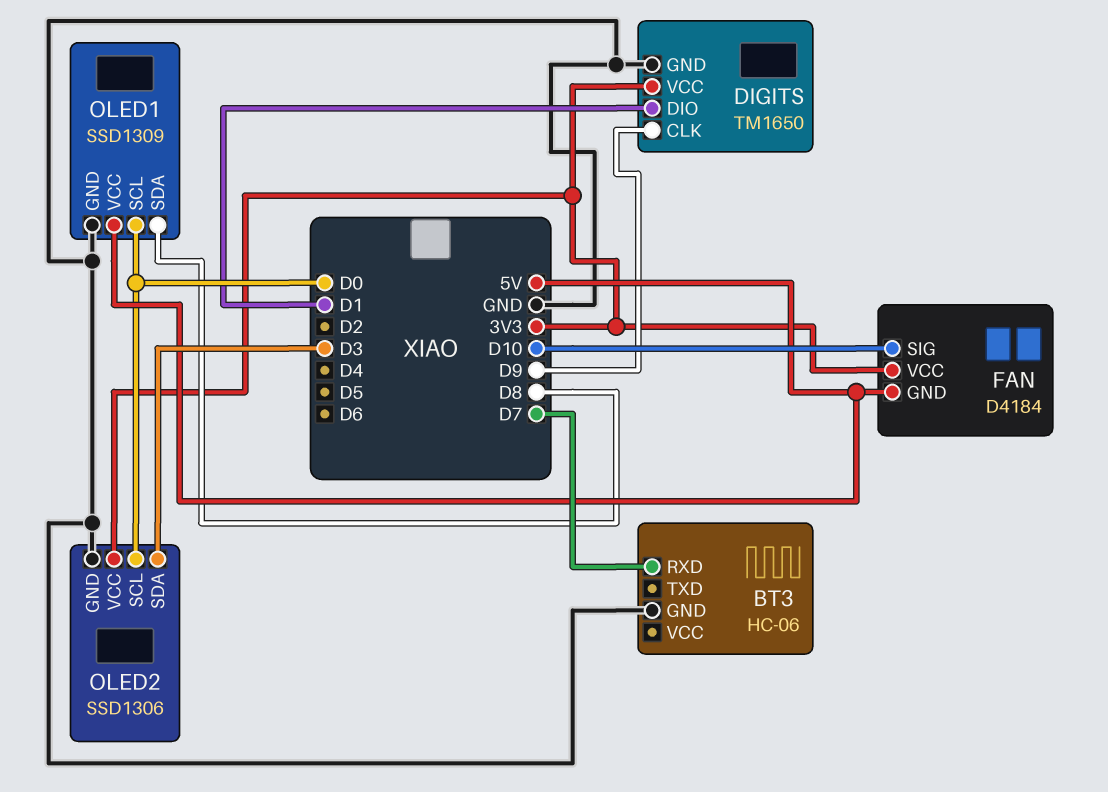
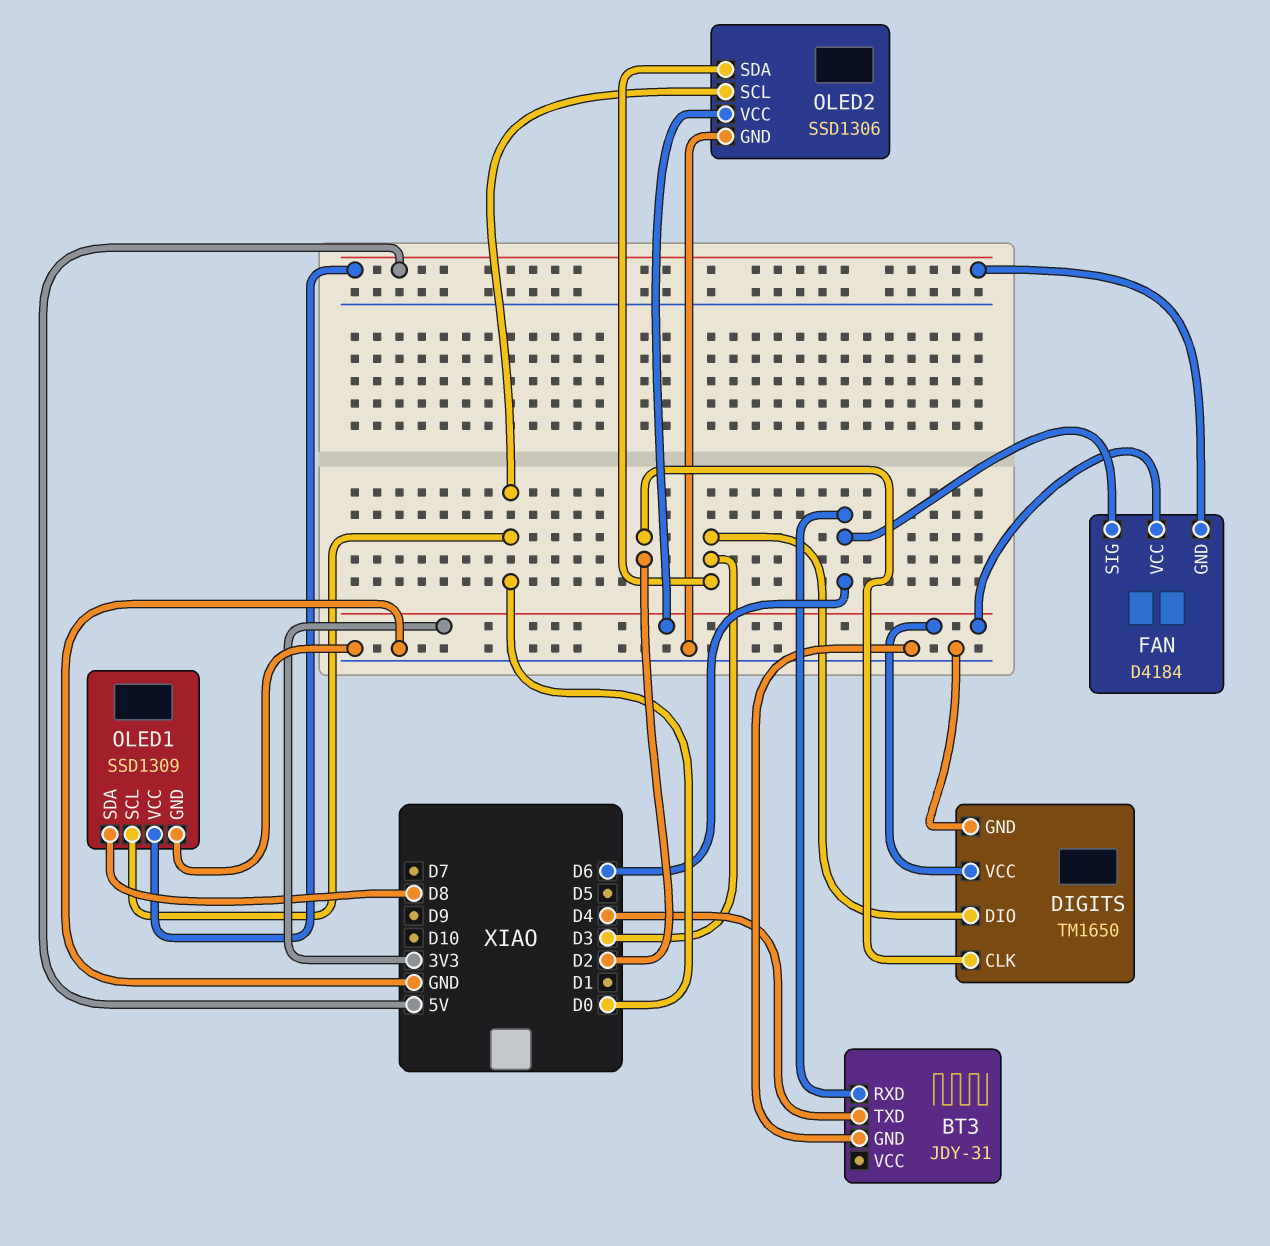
BT3: HC-06 -> JDY-31
BT3 pin RXD: D7 -> D6
BT3 pin TXD: none -> D4
DIGITS pin CLK: D9 -> D2
DIGITS pin DIO: D1 -> D3
FAN pin SIG: D10 -> D6

